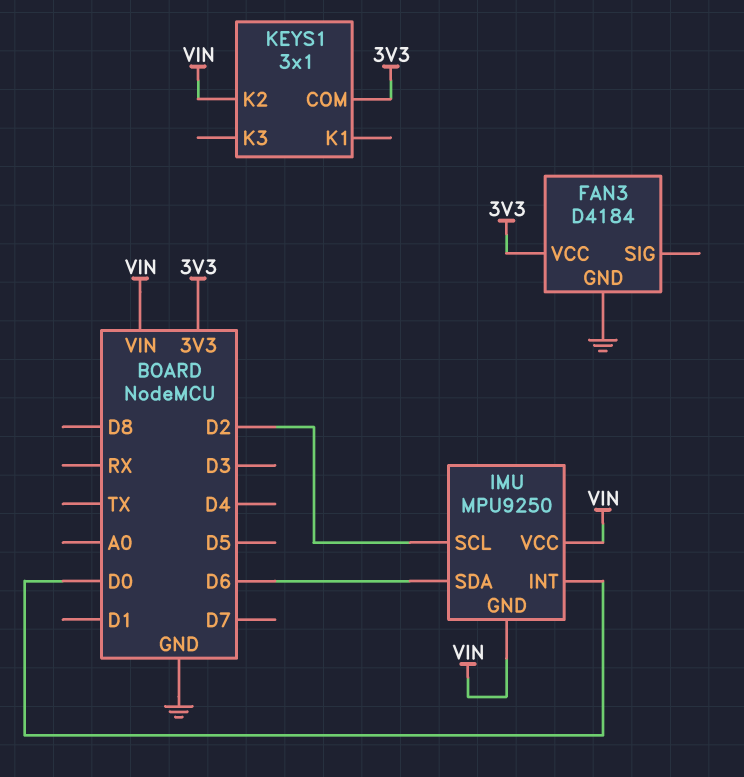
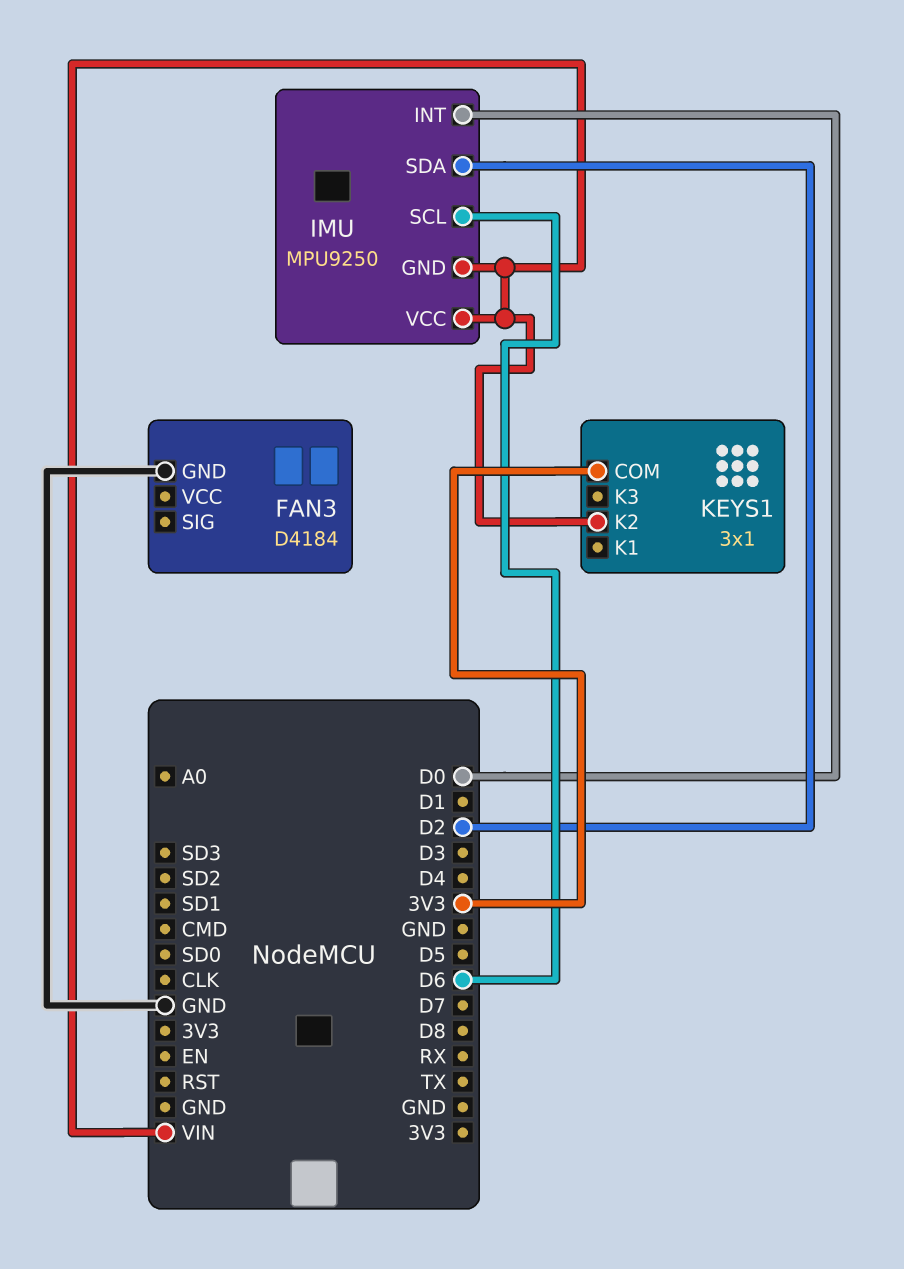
FAN3 pin VCC: 3V3 -> none
IMU pin SCL: D2 -> D6
IMU pin SDA: D6 -> D2

